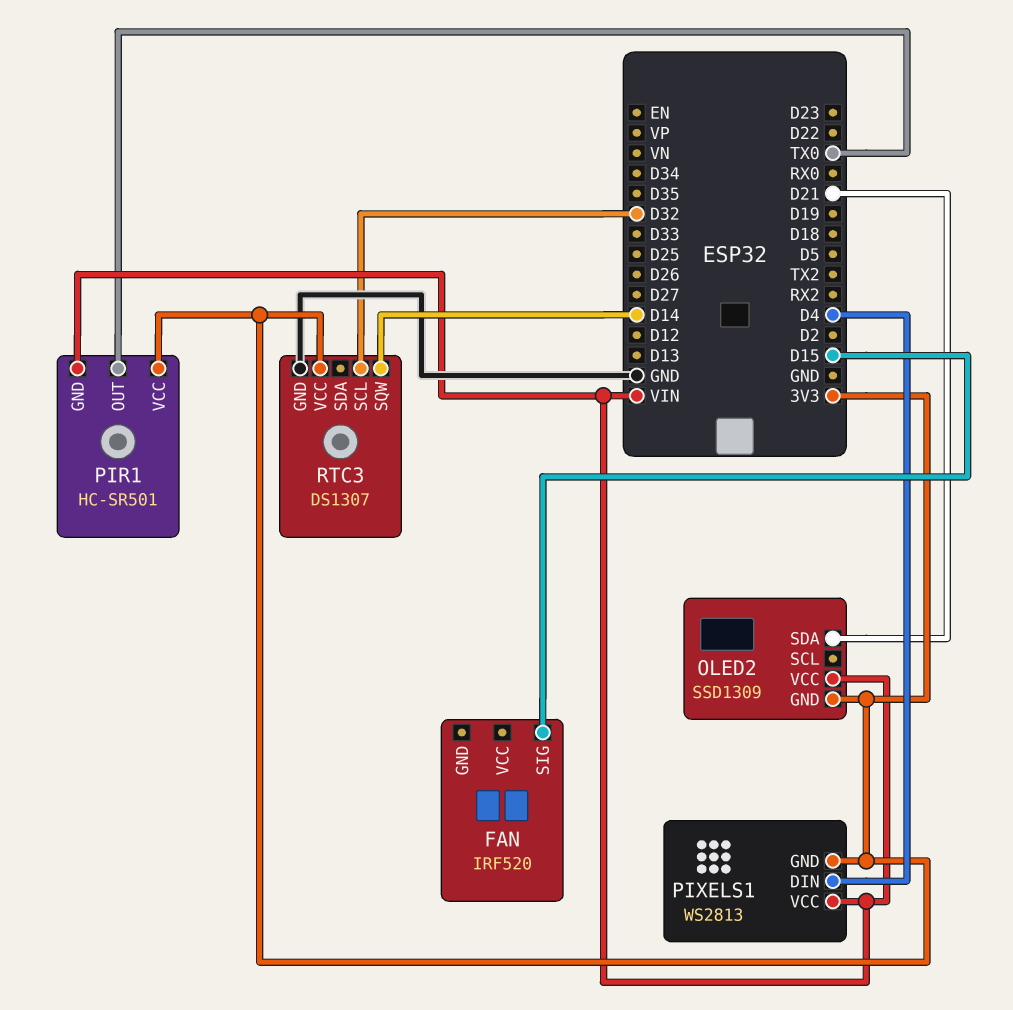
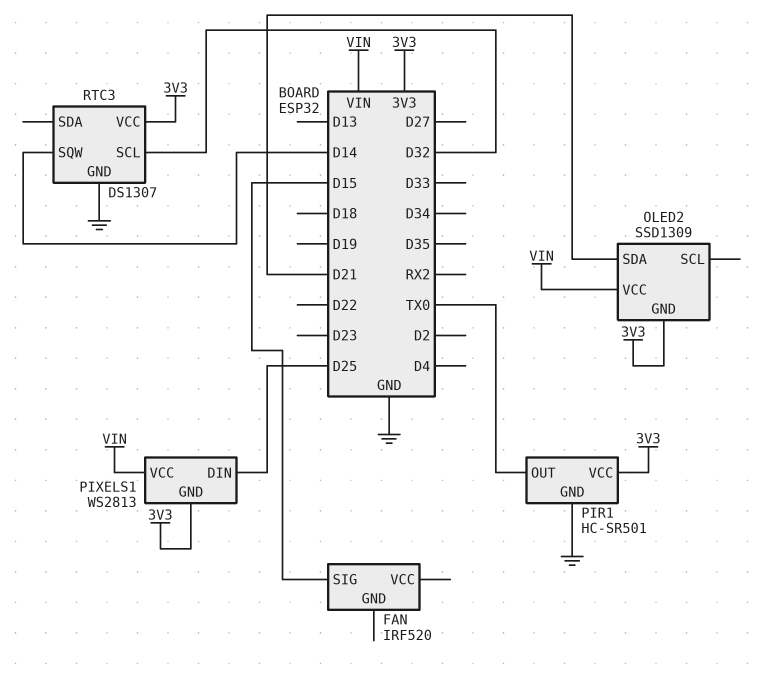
PIR1 pin GND: VIN -> GND
PIXELS1 pin DIN: D4 -> D25

